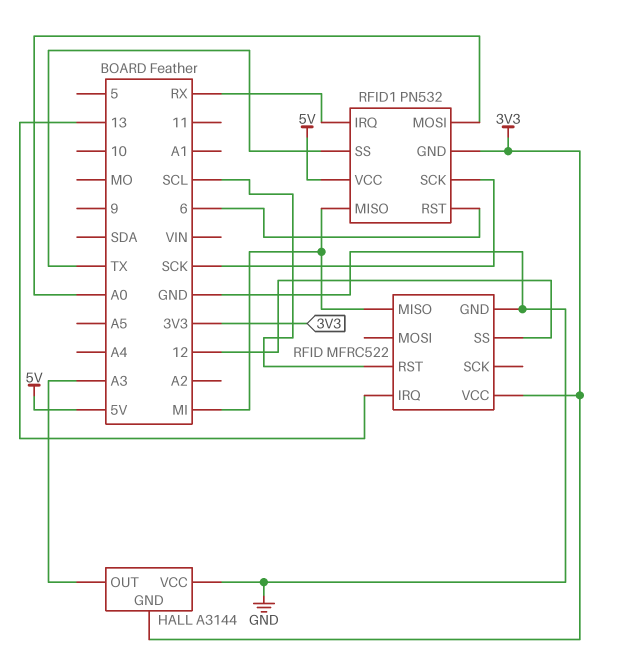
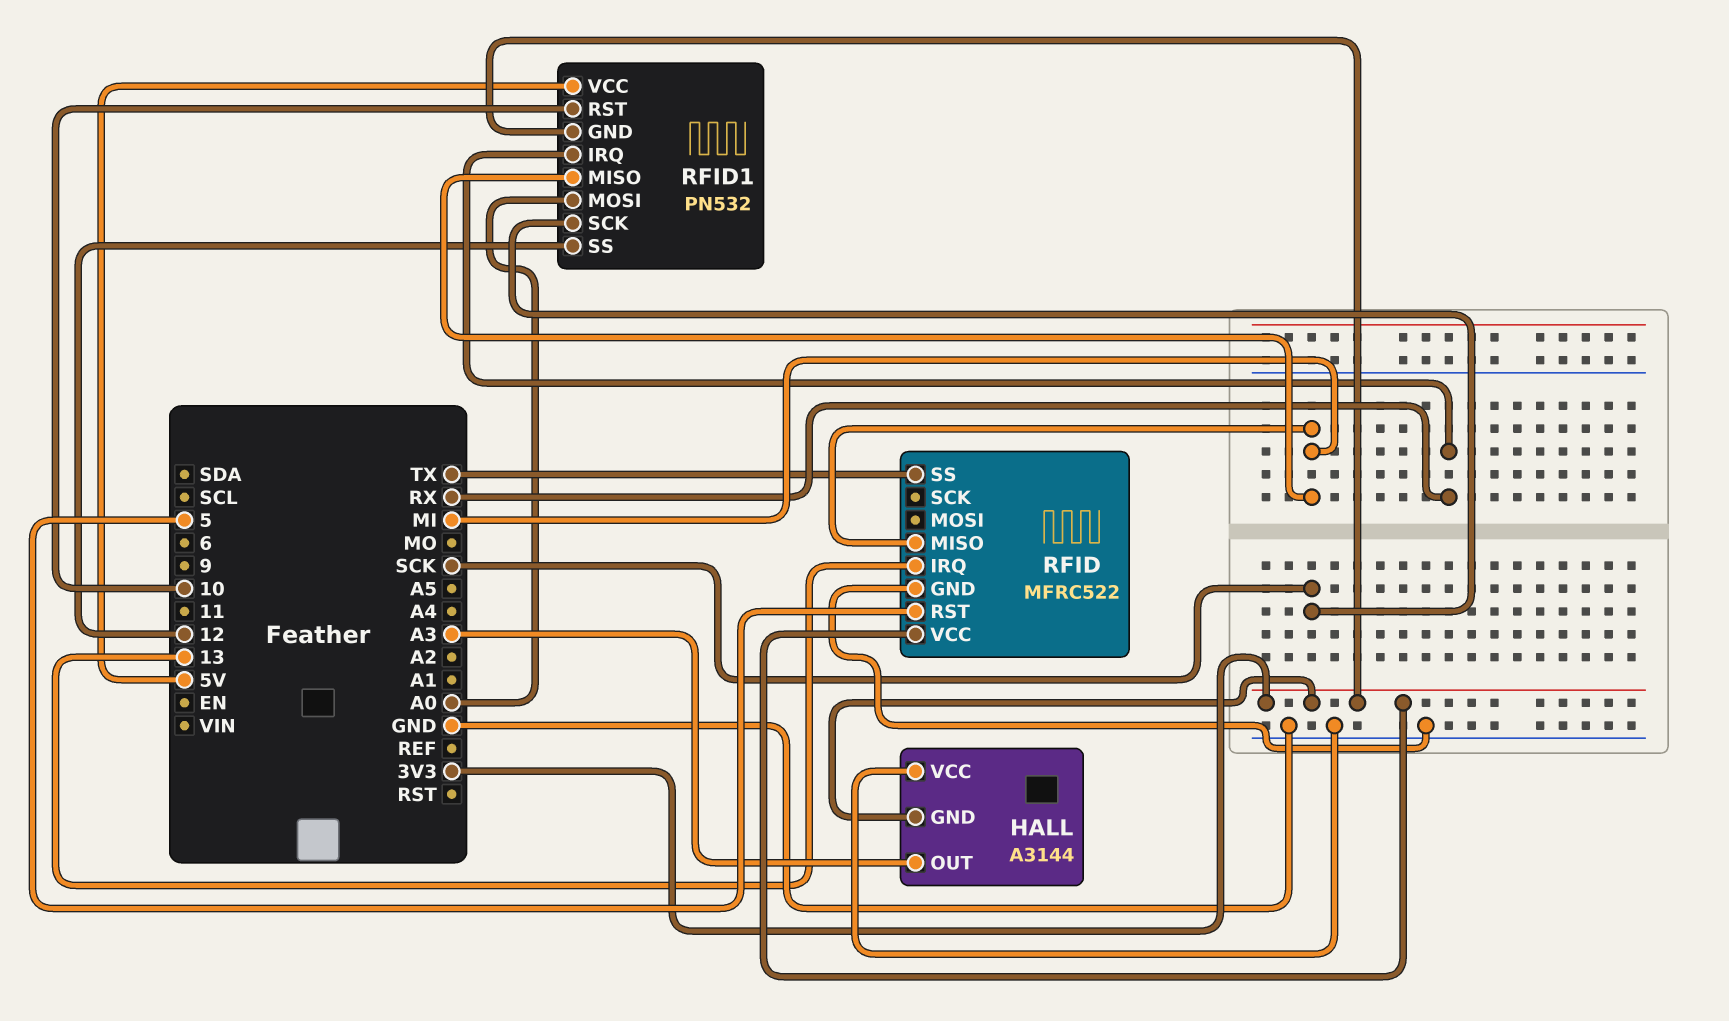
RFID pin RST: SCL -> 5
RFID pin SS: 12 -> TX
RFID1 pin RST: 6 -> 10
RFID1 pin SS: TX -> 12

